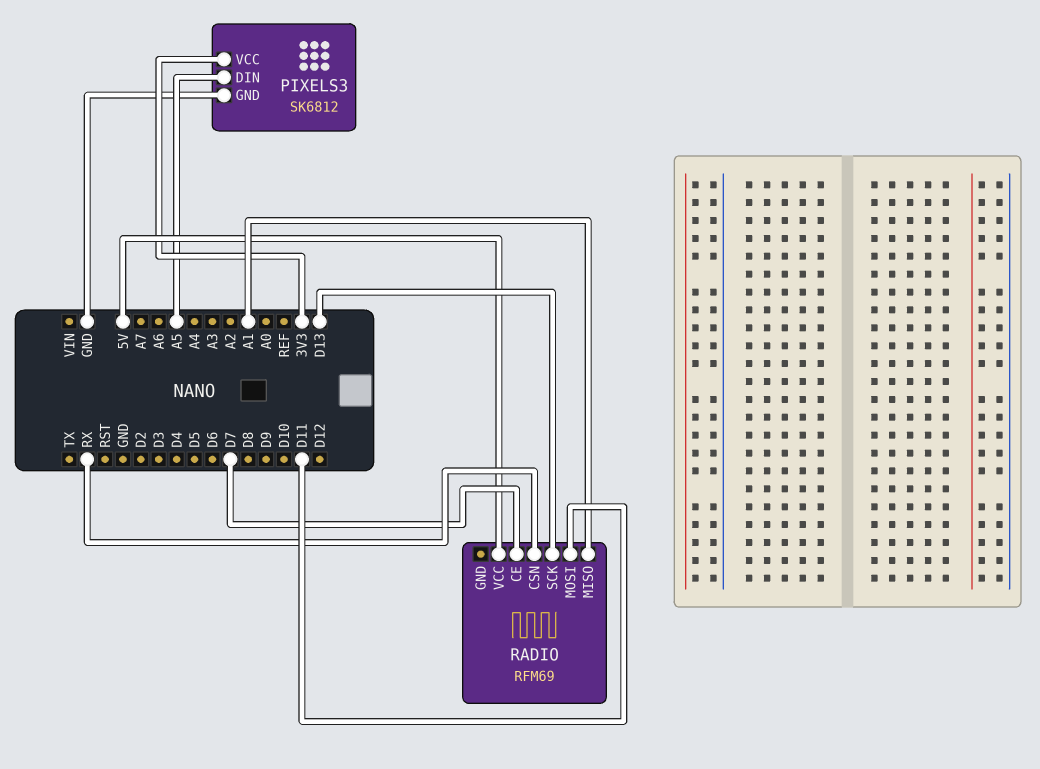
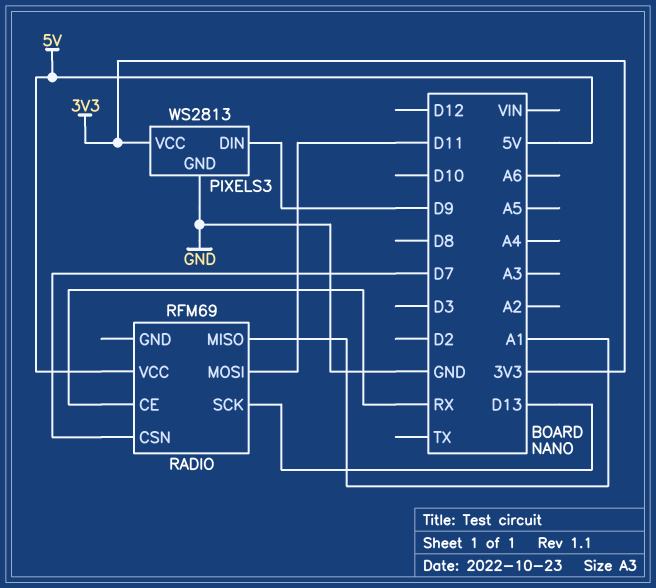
PIXELS3: SK6812 -> WS2813
PIXELS3 pin DIN: A5 -> D9
RADIO pin CE: D7 -> RX
RADIO pin CSN: RX -> D7

